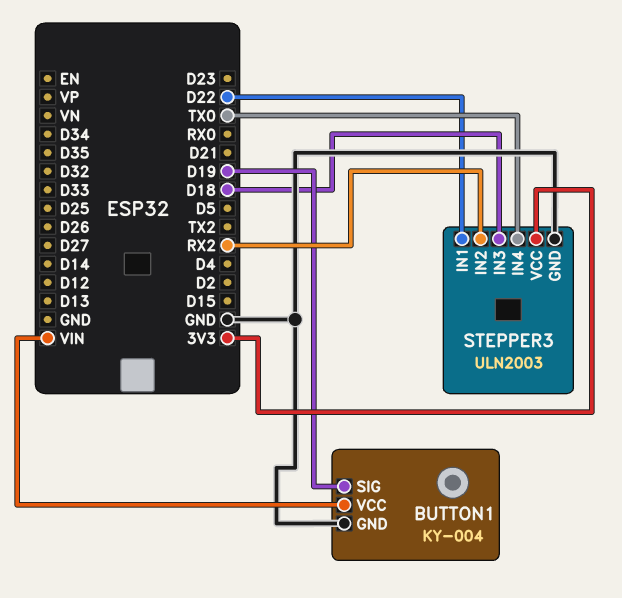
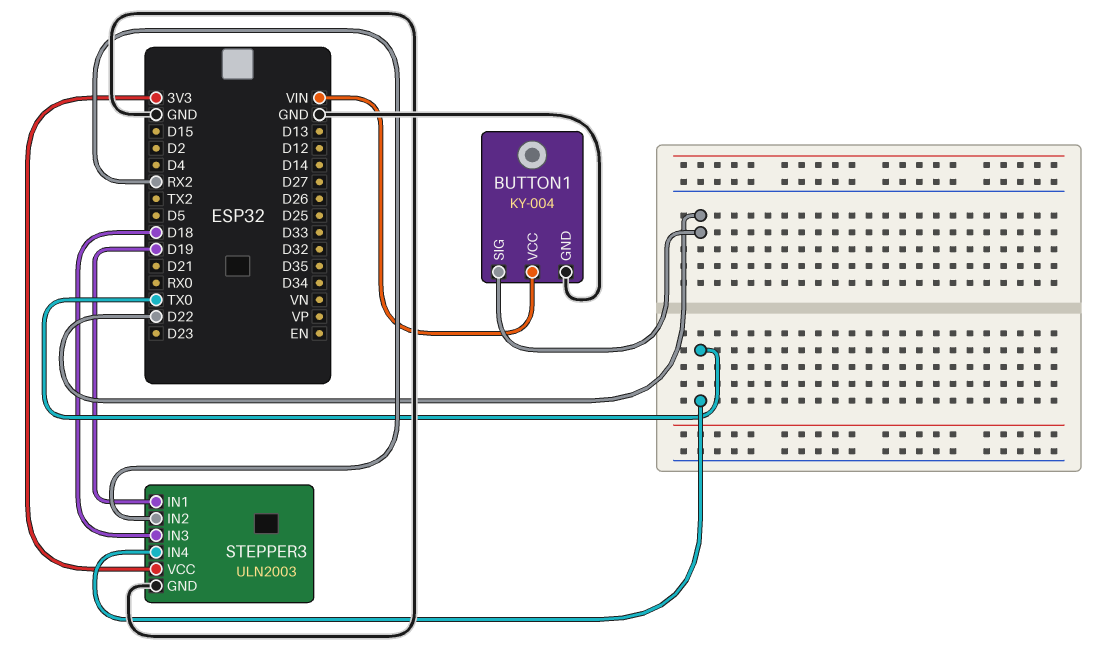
BUTTON1 pin SIG: D19 -> D22
STEPPER3 pin IN1: D22 -> D19

